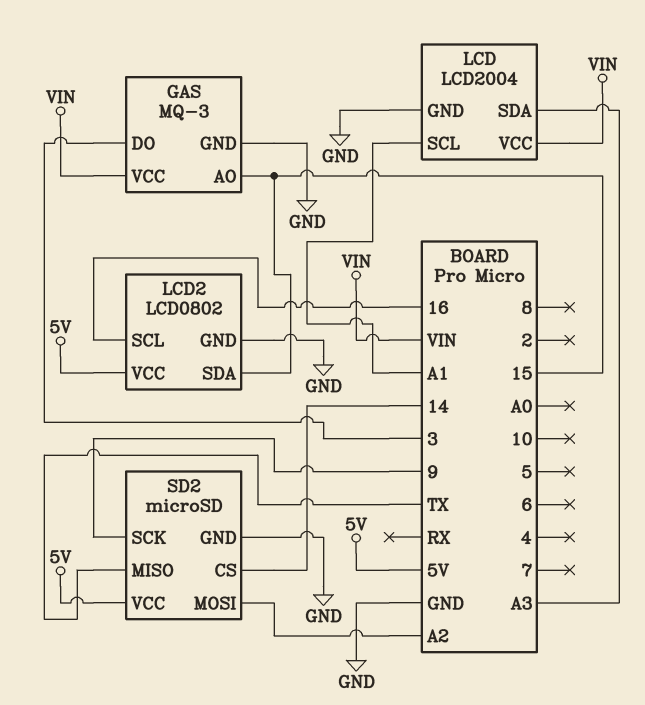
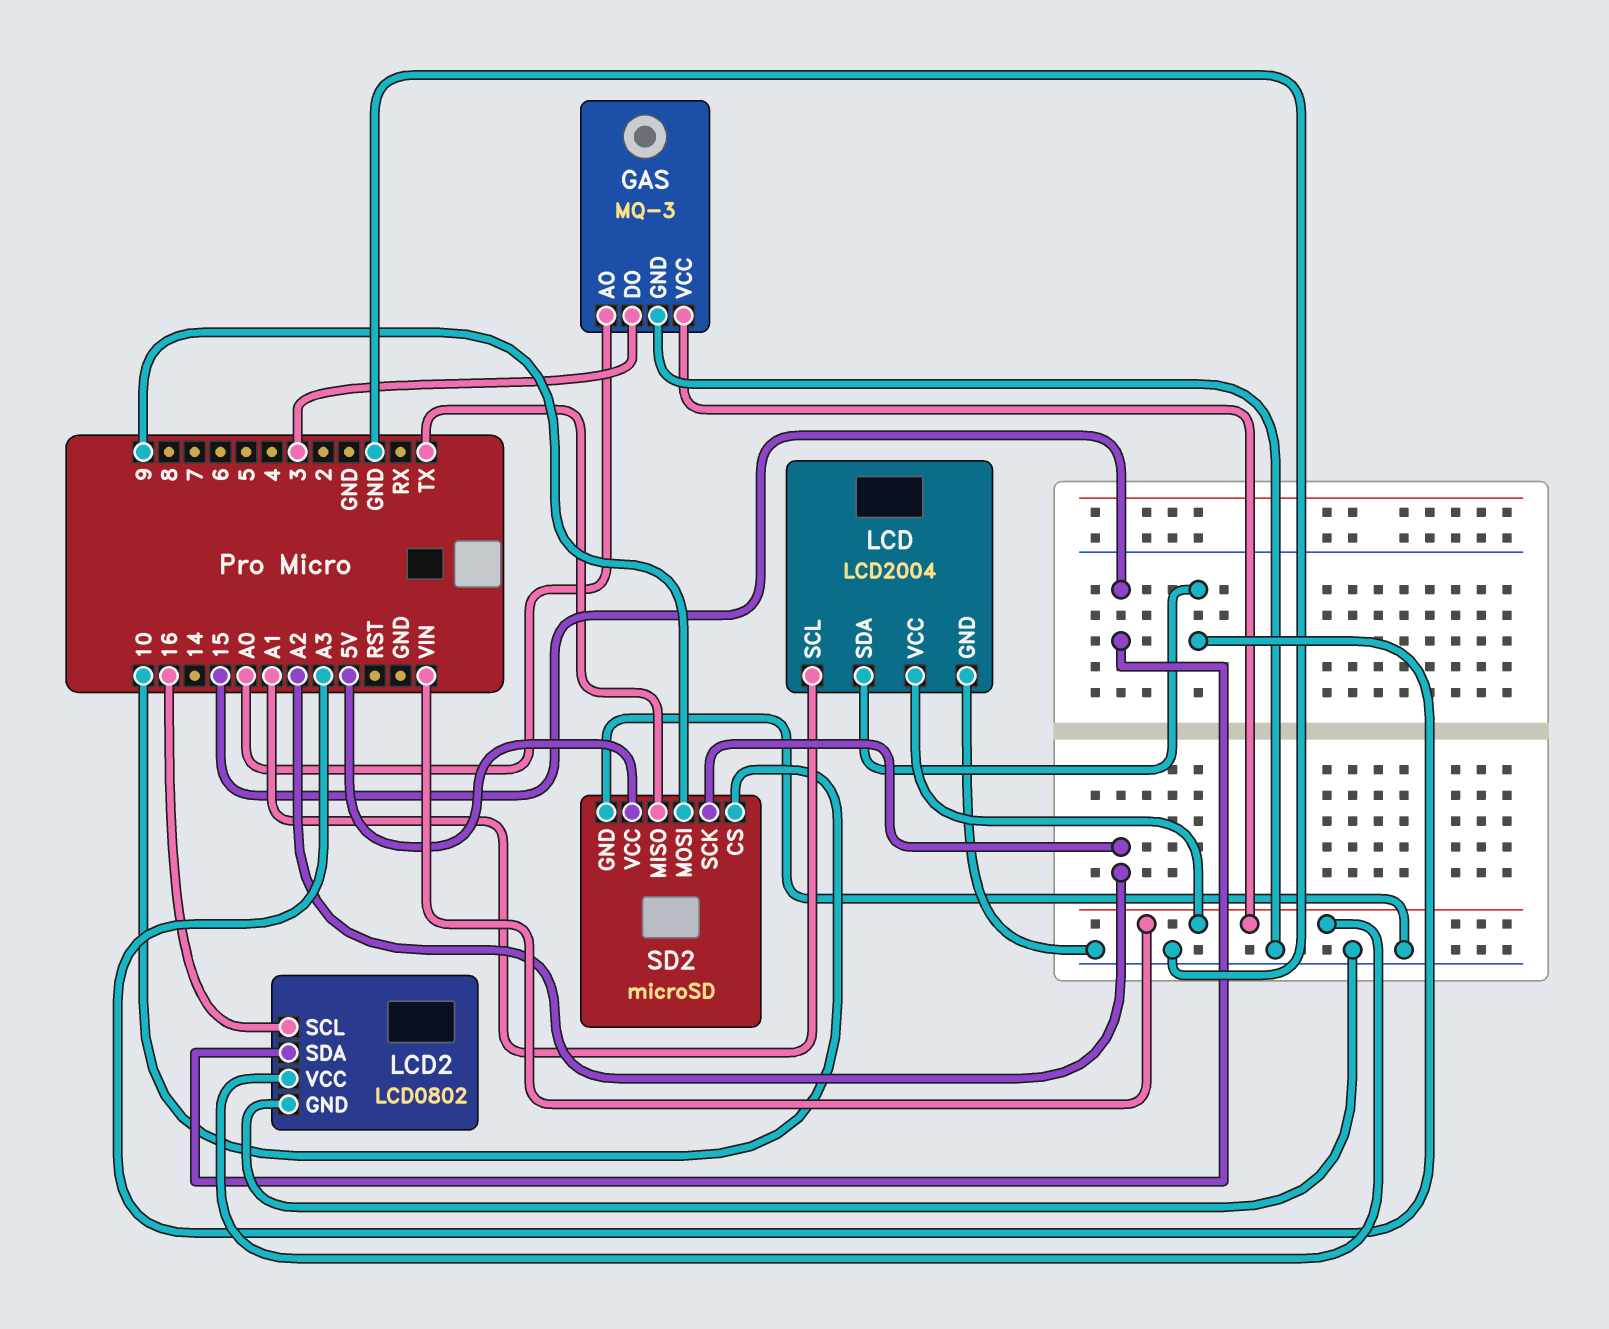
GAS pin AO: 15 -> A0
LCD2 pin VCC: 5V -> VIN
SD2 pin CS: 14 -> 10
SD2 pin MOSI: A2 -> 9
SD2 pin SCK: 9 -> A2

